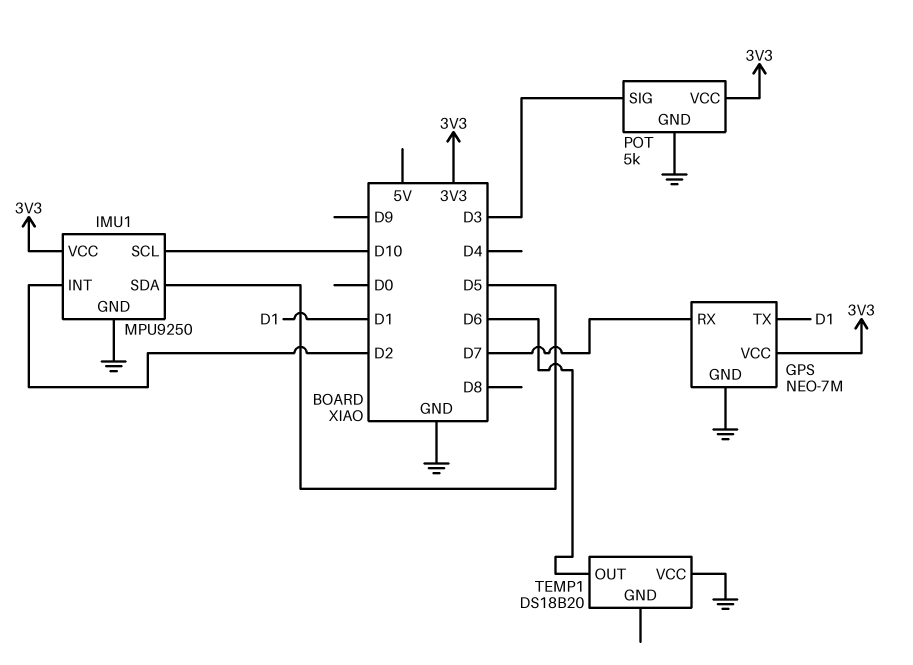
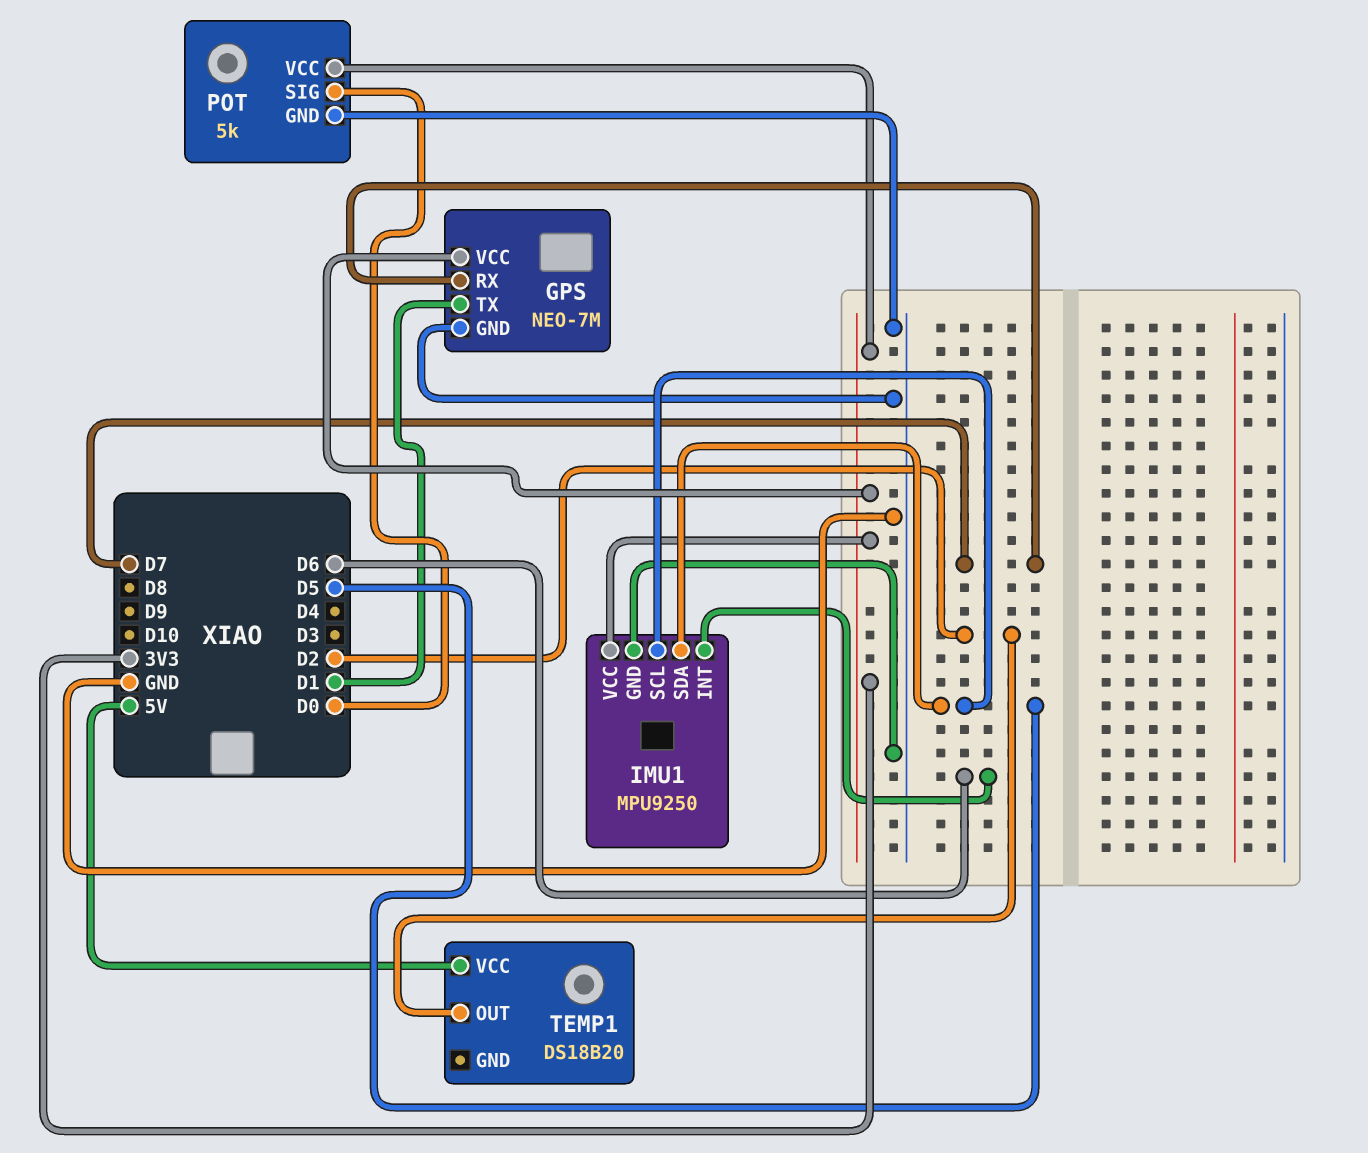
IMU1 pin INT: D2 -> D6
IMU1 pin SCL: D10 -> D5
POT pin SIG: D3 -> D0
TEMP1 pin OUT: D6 -> D2
TEMP1 pin VCC: GND -> 5V

